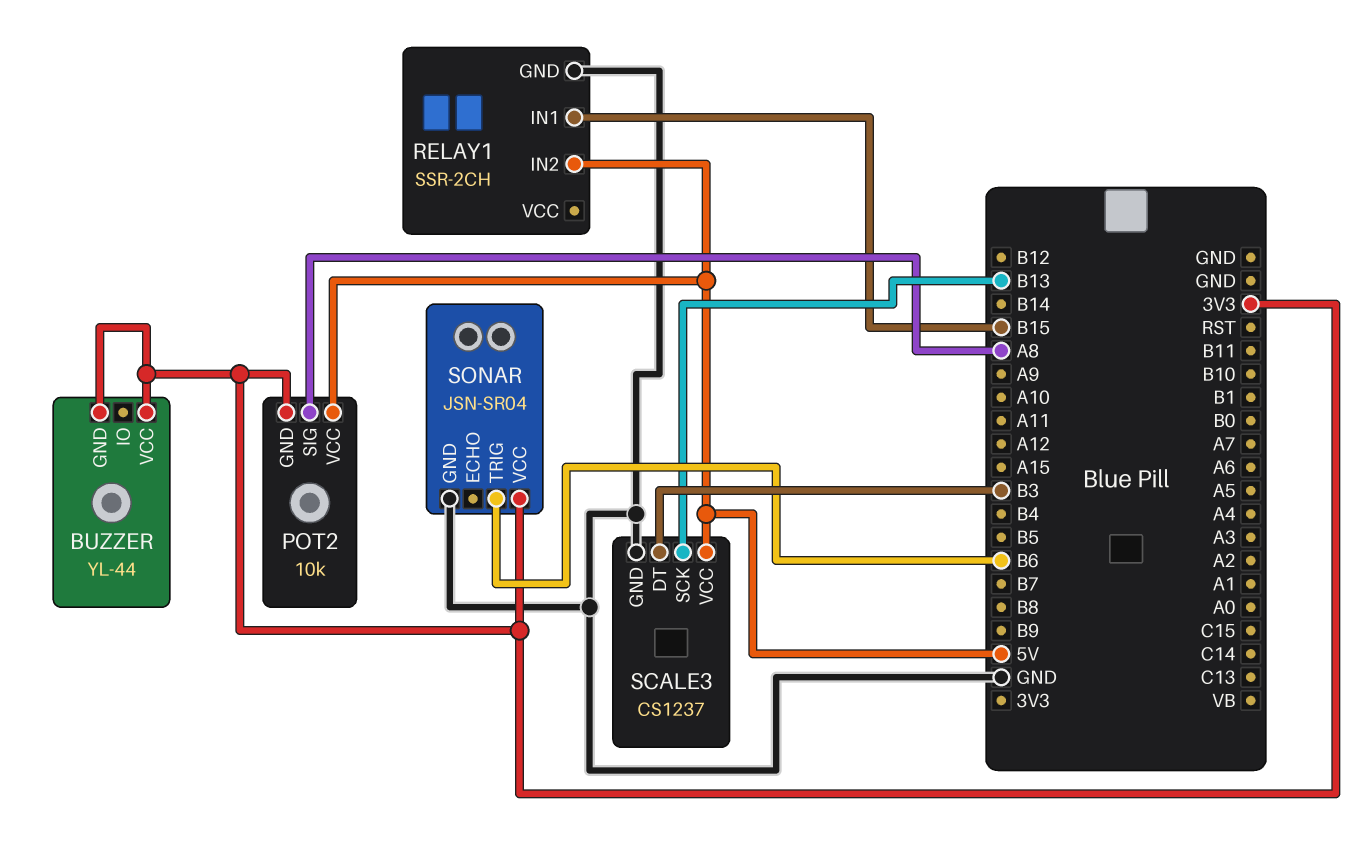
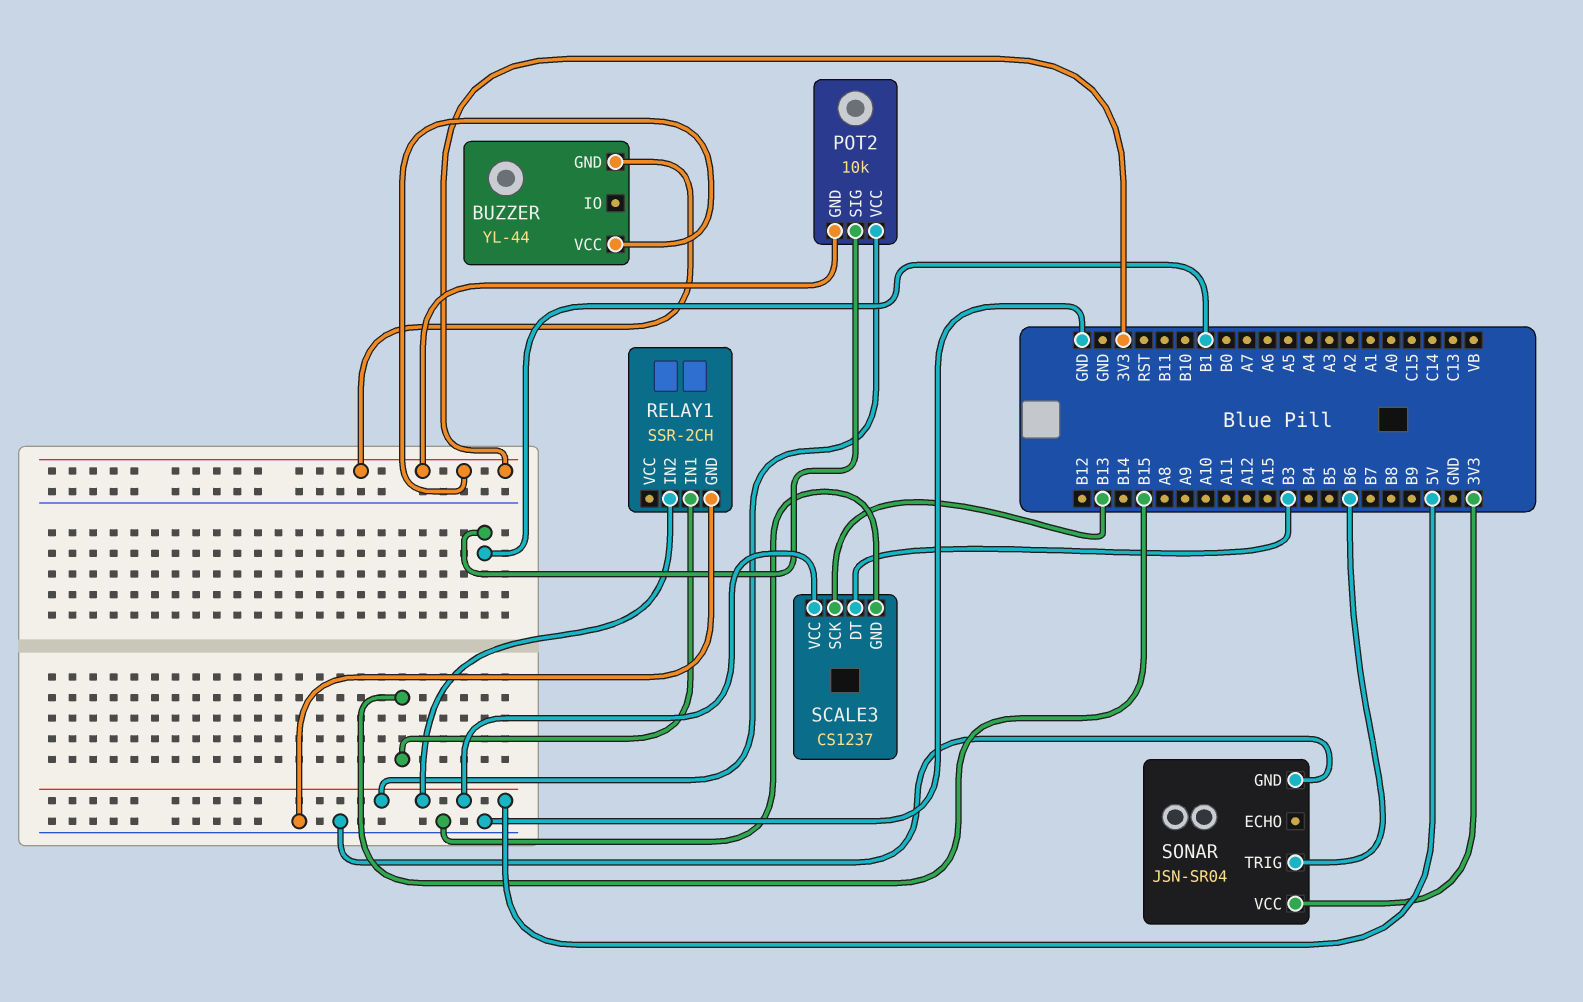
POT2 pin SIG: A8 -> B1

